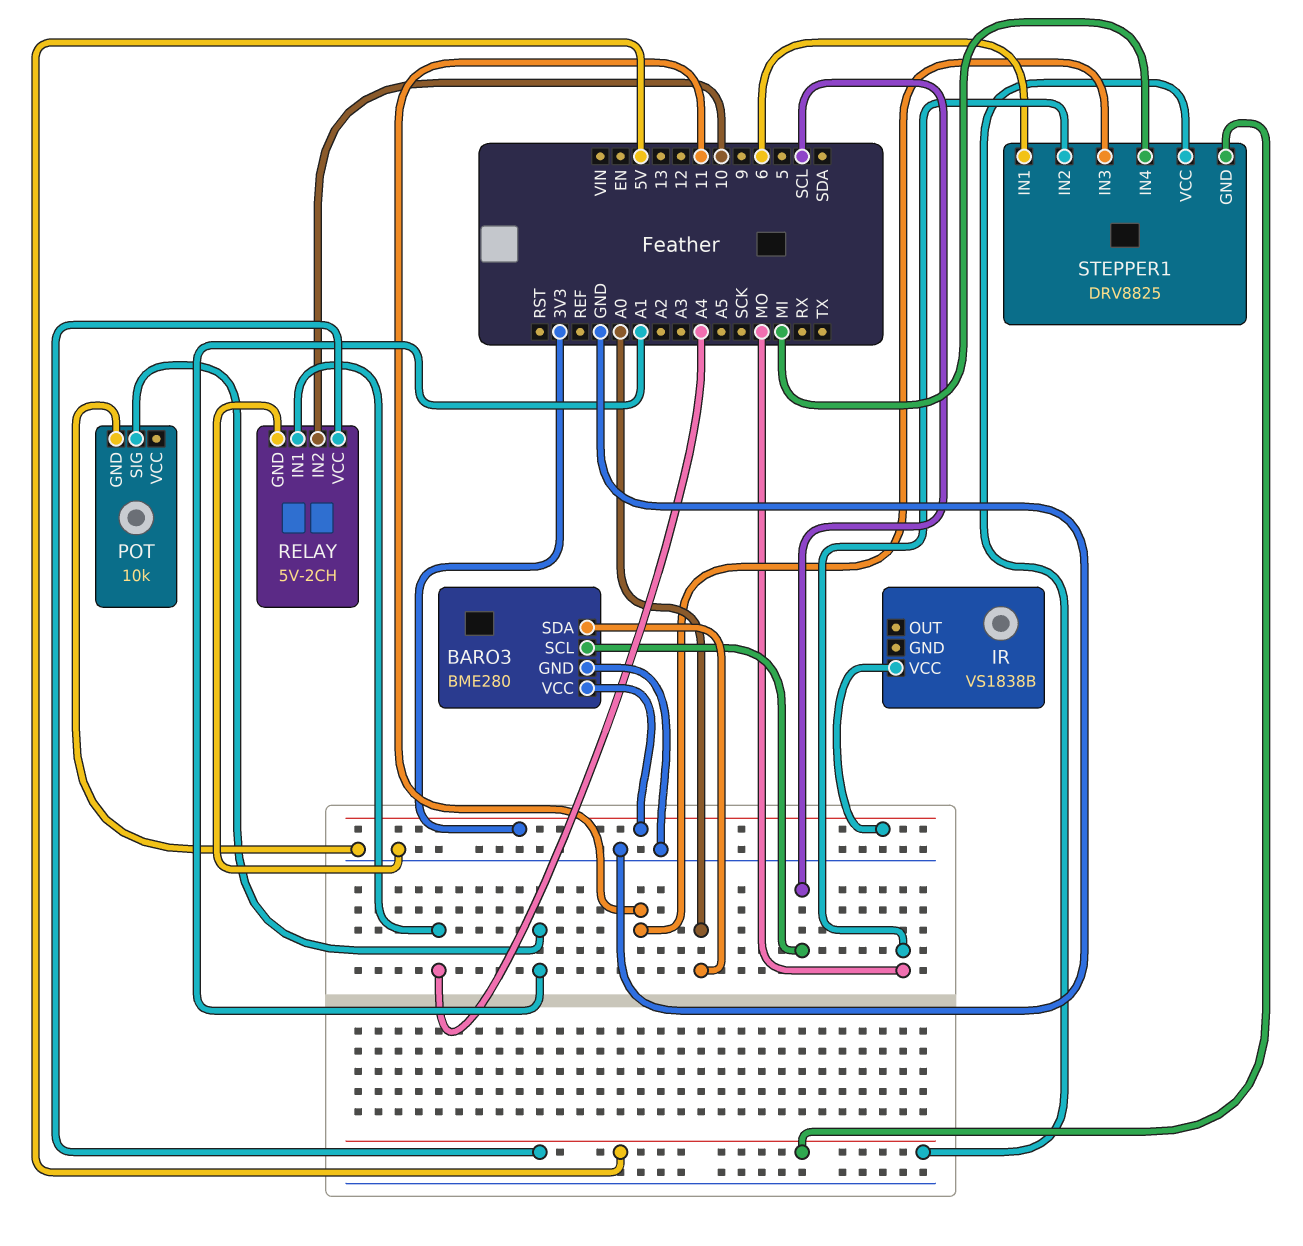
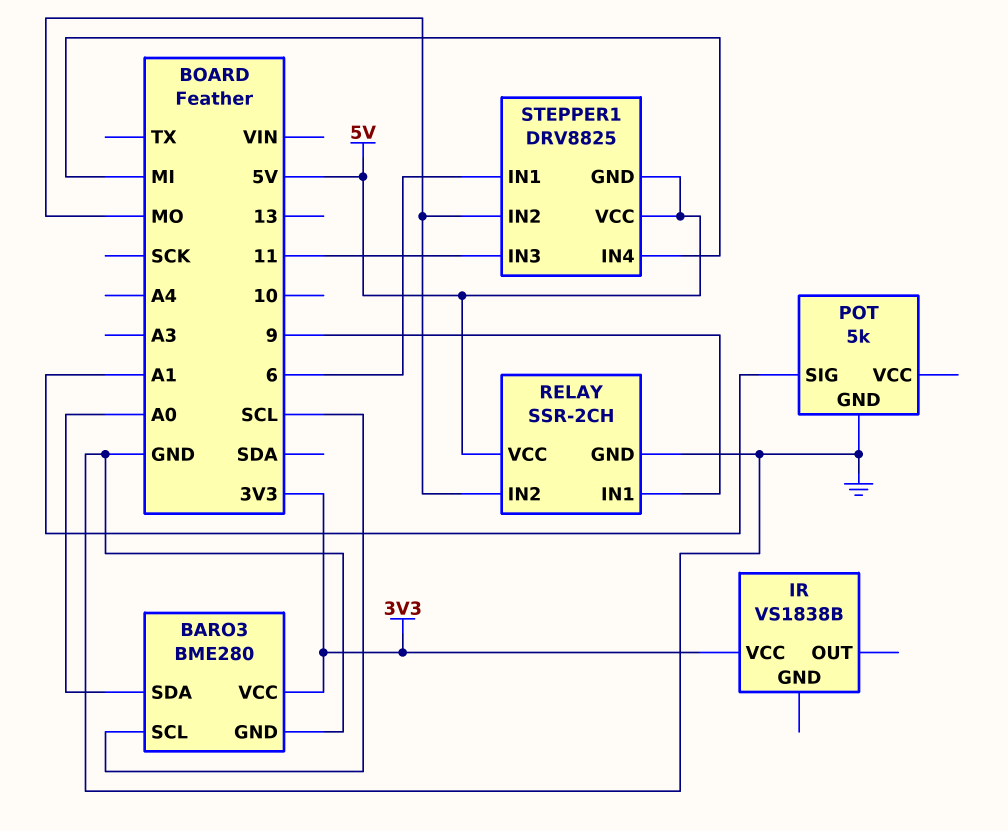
POT: 10k -> 5k
RELAY: 5V-2CH -> SSR-2CH
RELAY pin IN1: A4 -> 9
RELAY pin IN2: 10 -> MO

